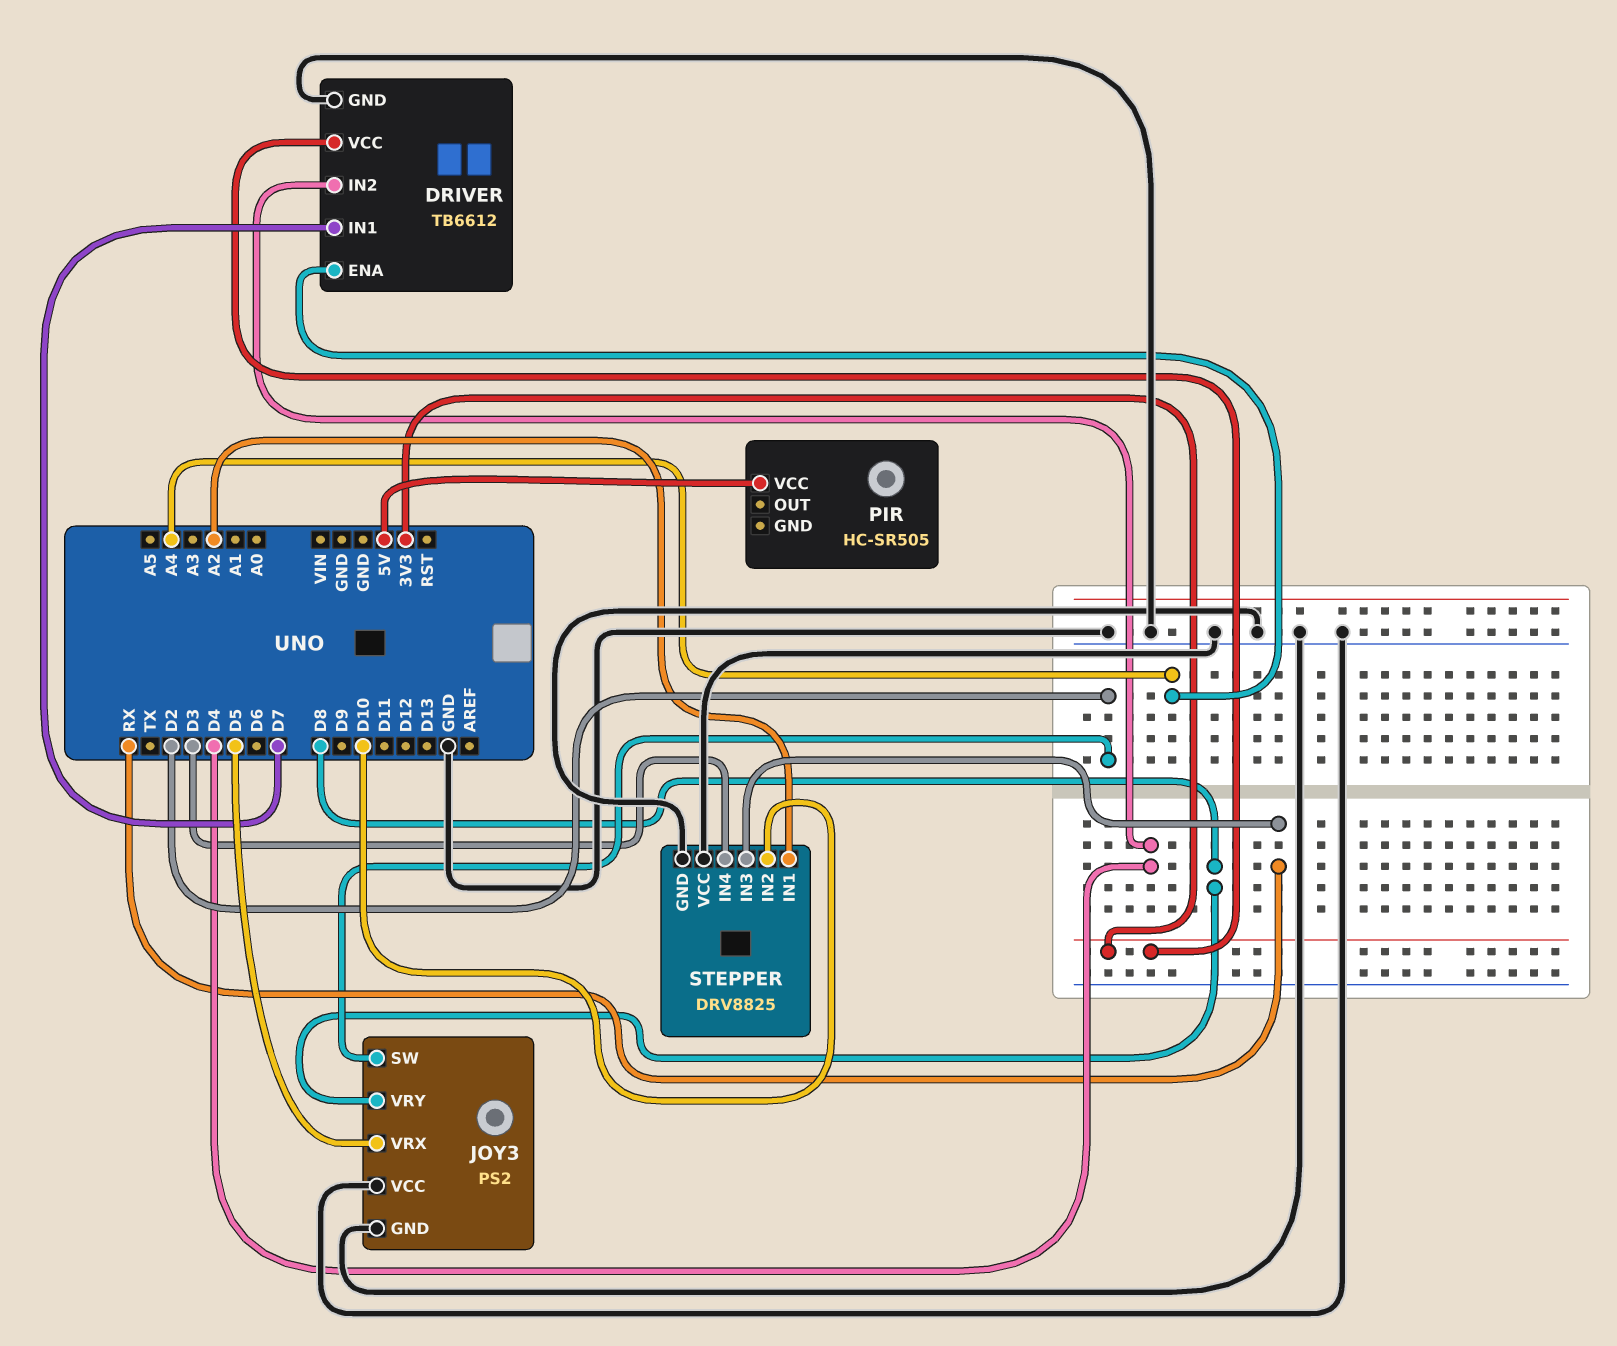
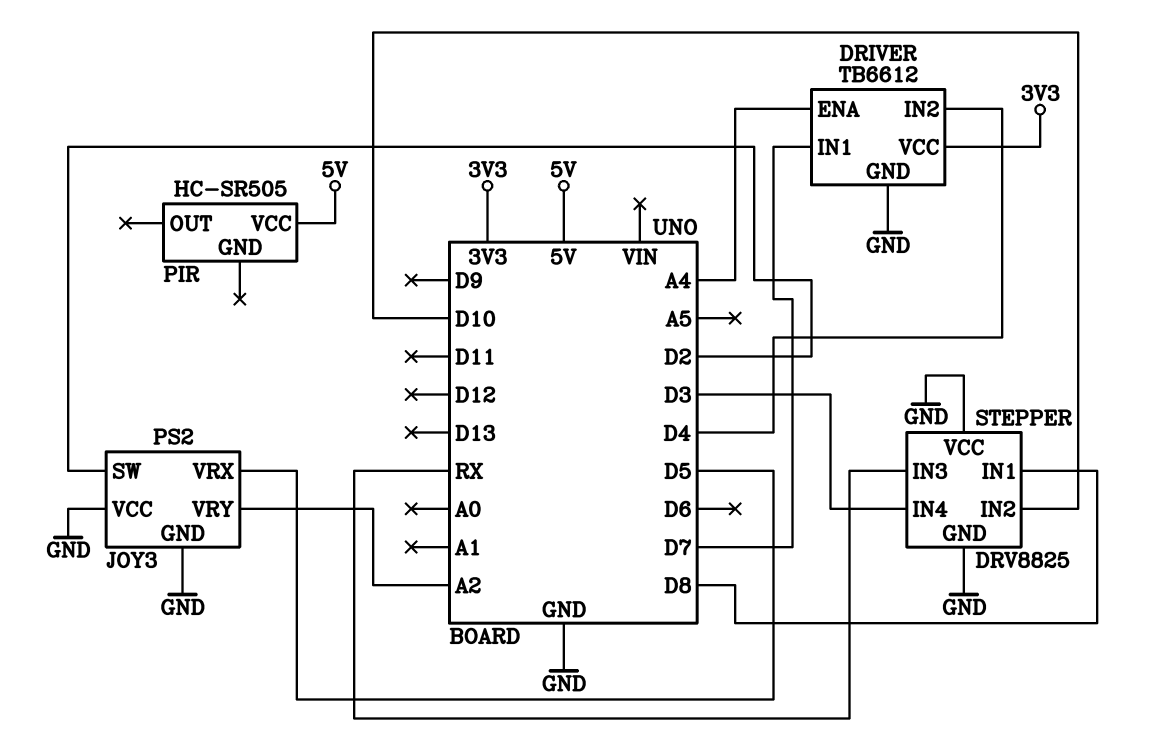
JOY3 pin VRY: D8 -> A2
STEPPER pin IN1: A2 -> D8

